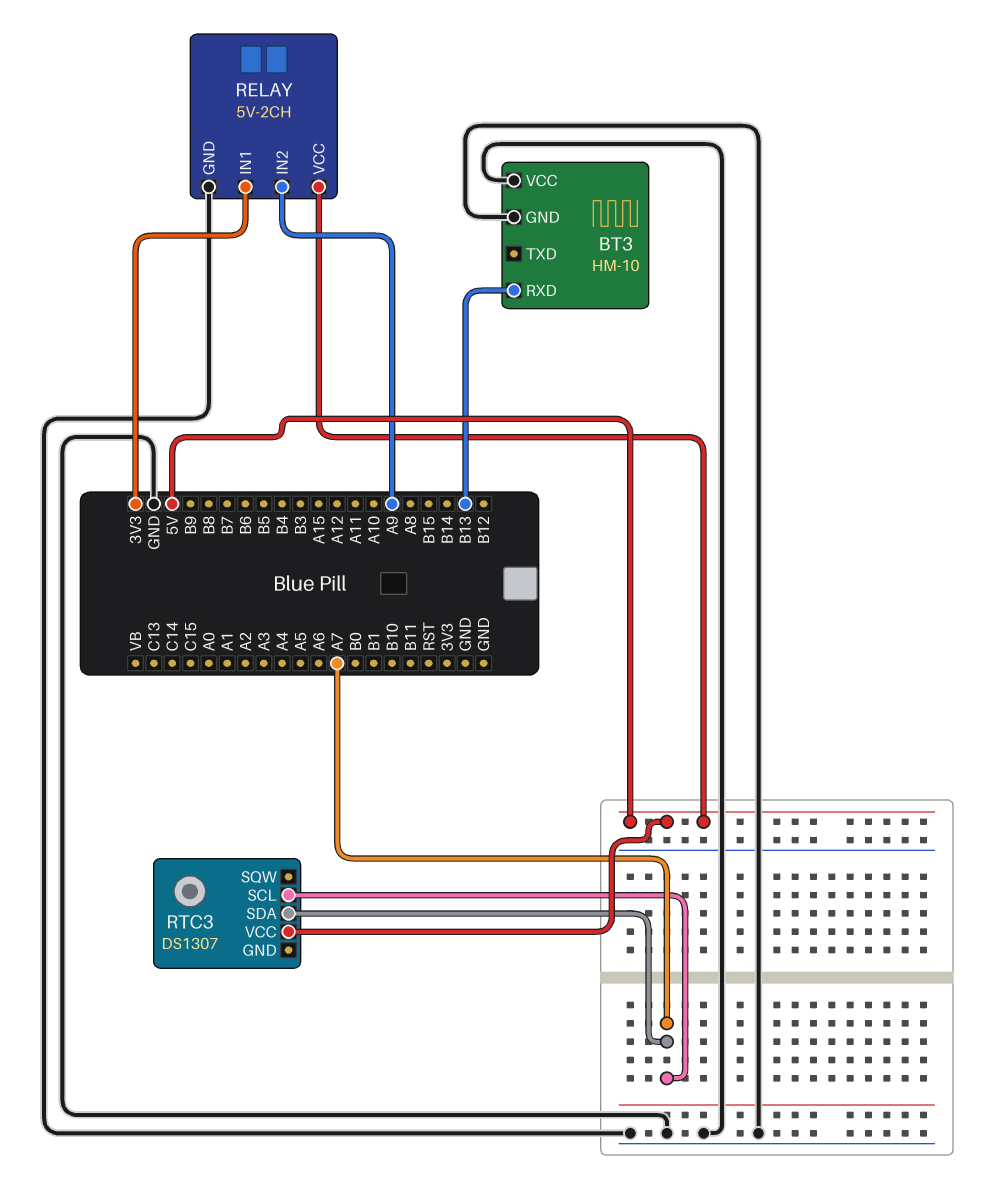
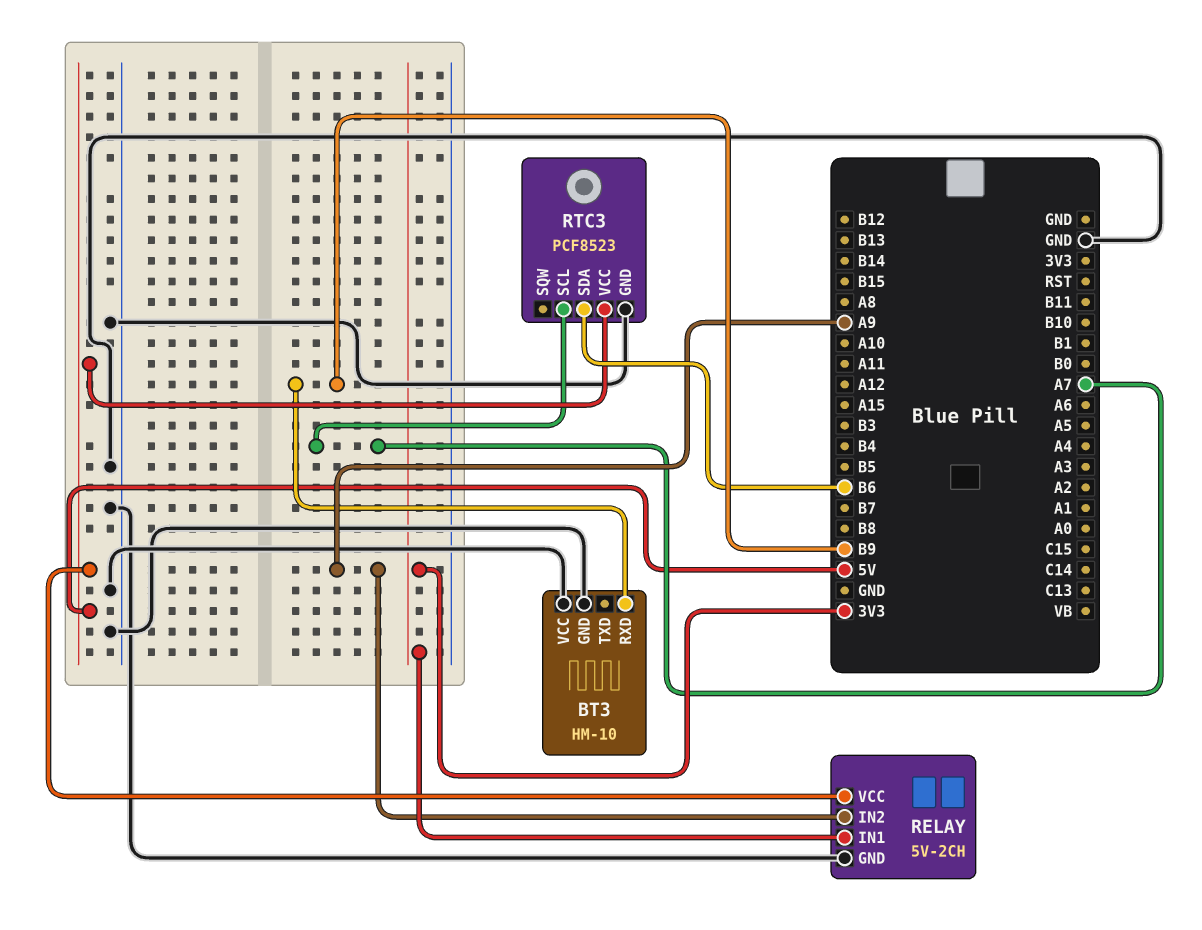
BT3 pin RXD: B13 -> B9
RTC3: DS1307 -> PCF8523
RTC3 pin GND: none -> GND
RTC3 pin SDA: A7 -> B6

